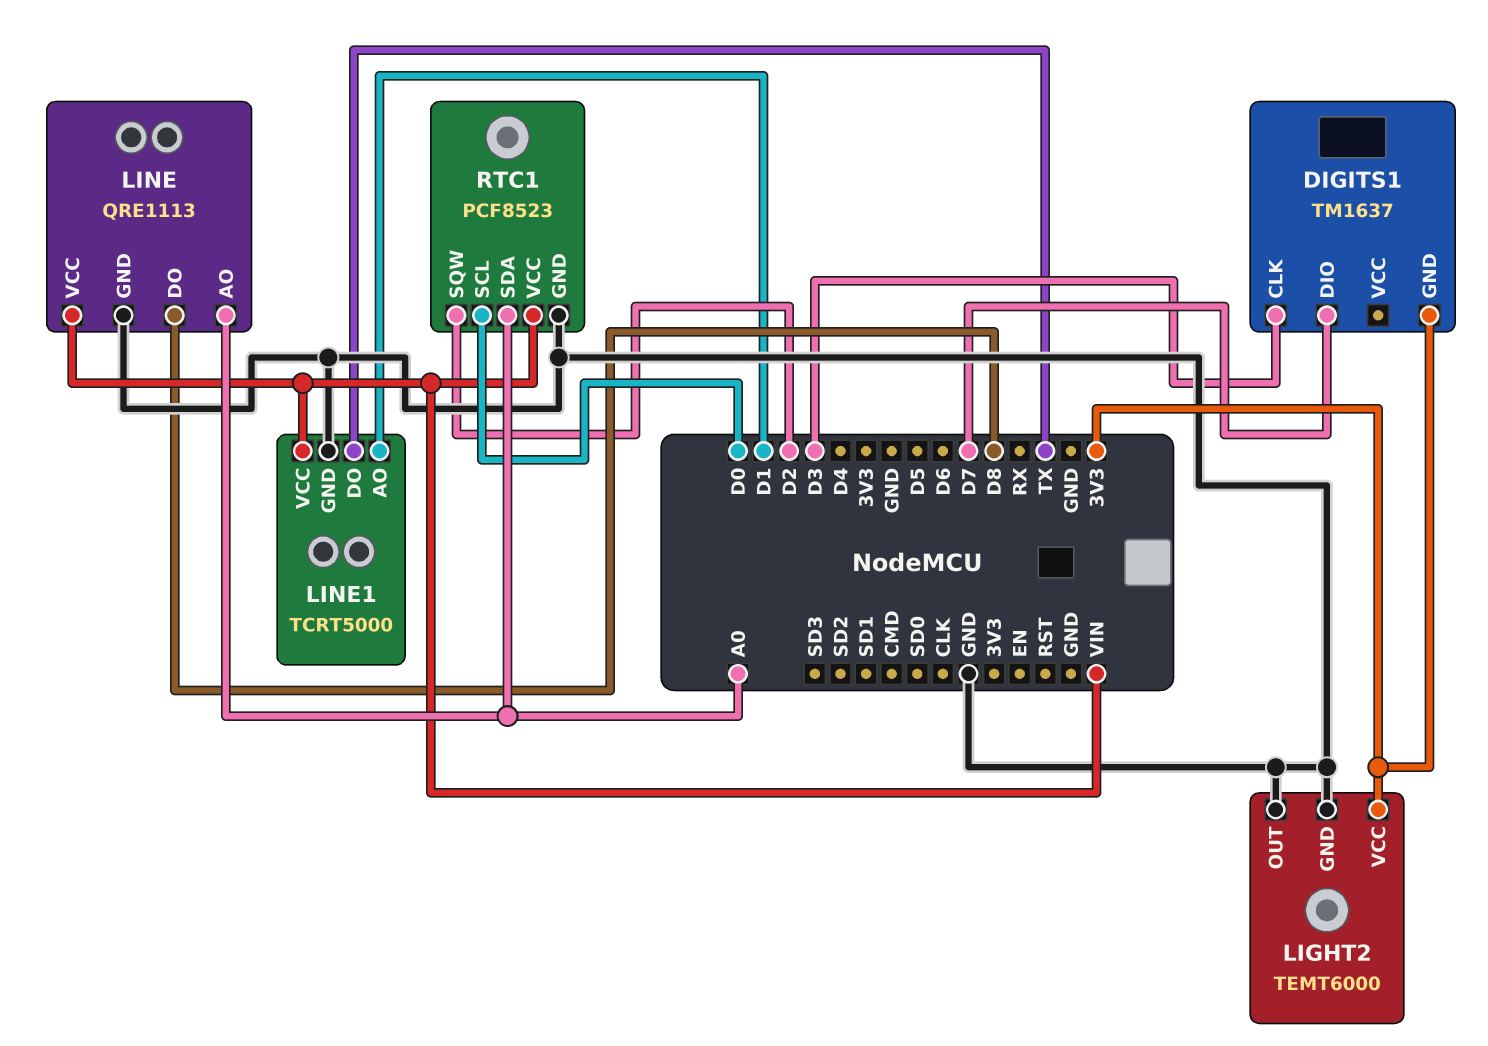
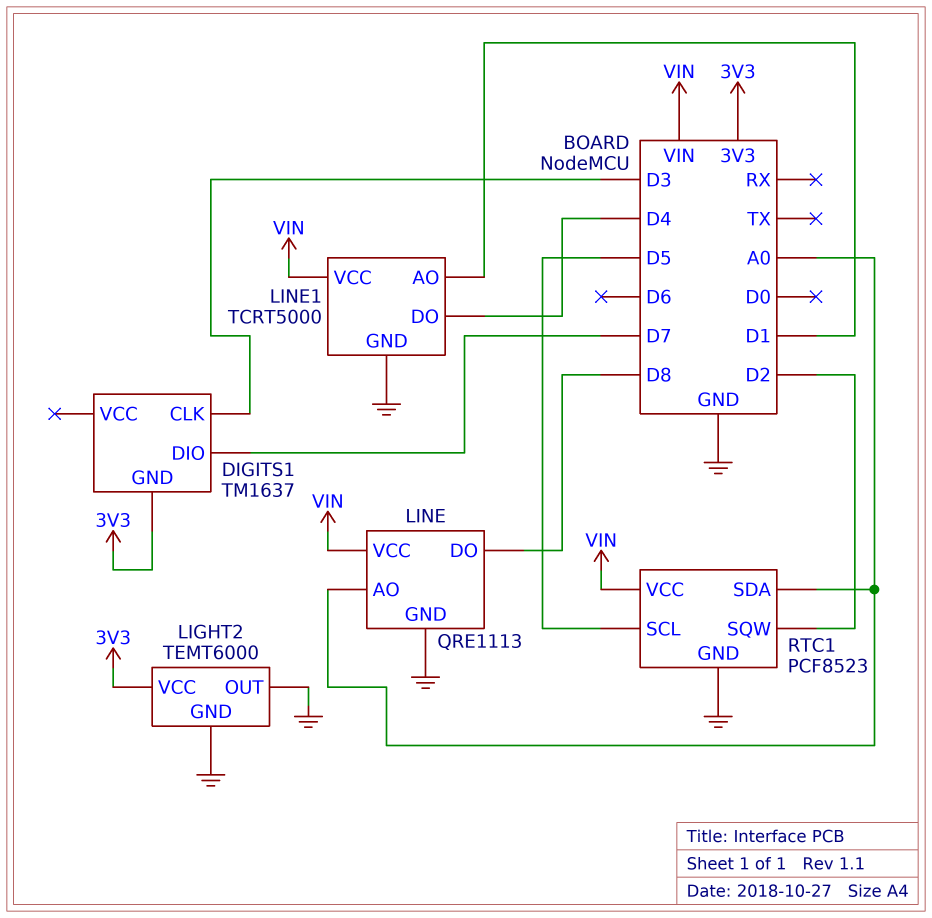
LINE1 pin DO: TX -> D4
RTC1 pin SCL: D0 -> D5

